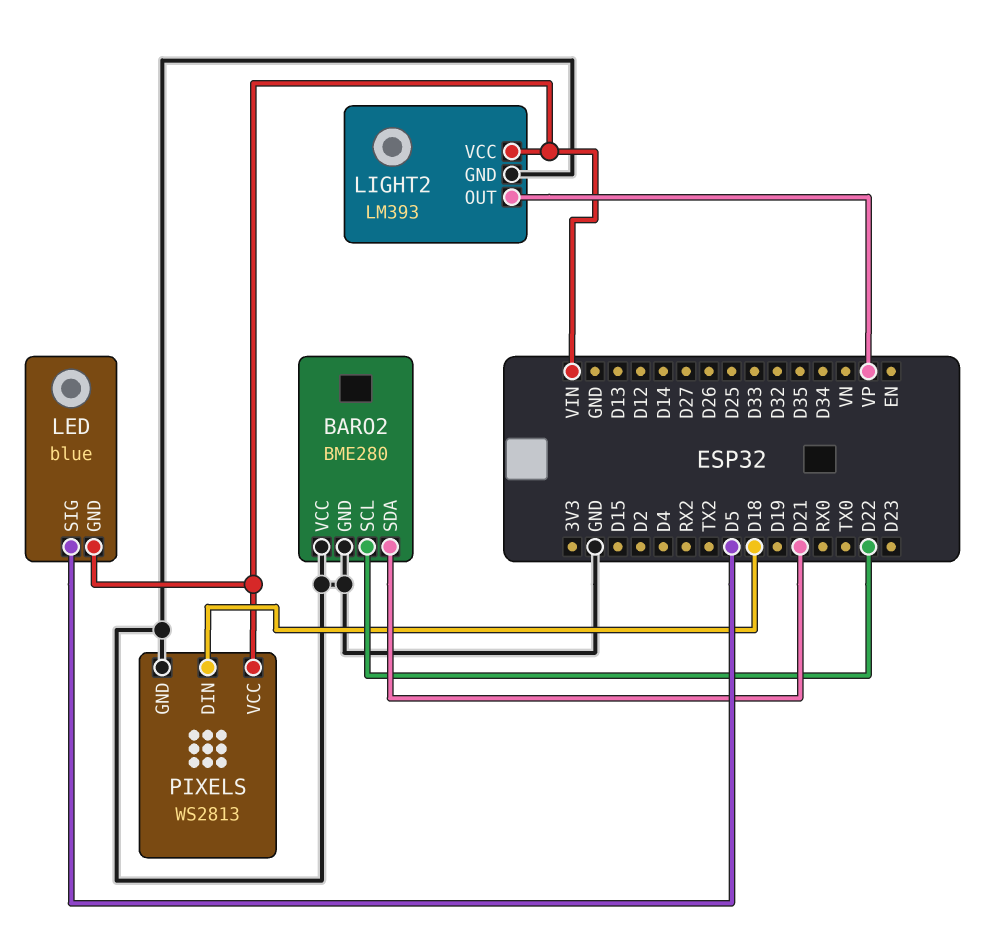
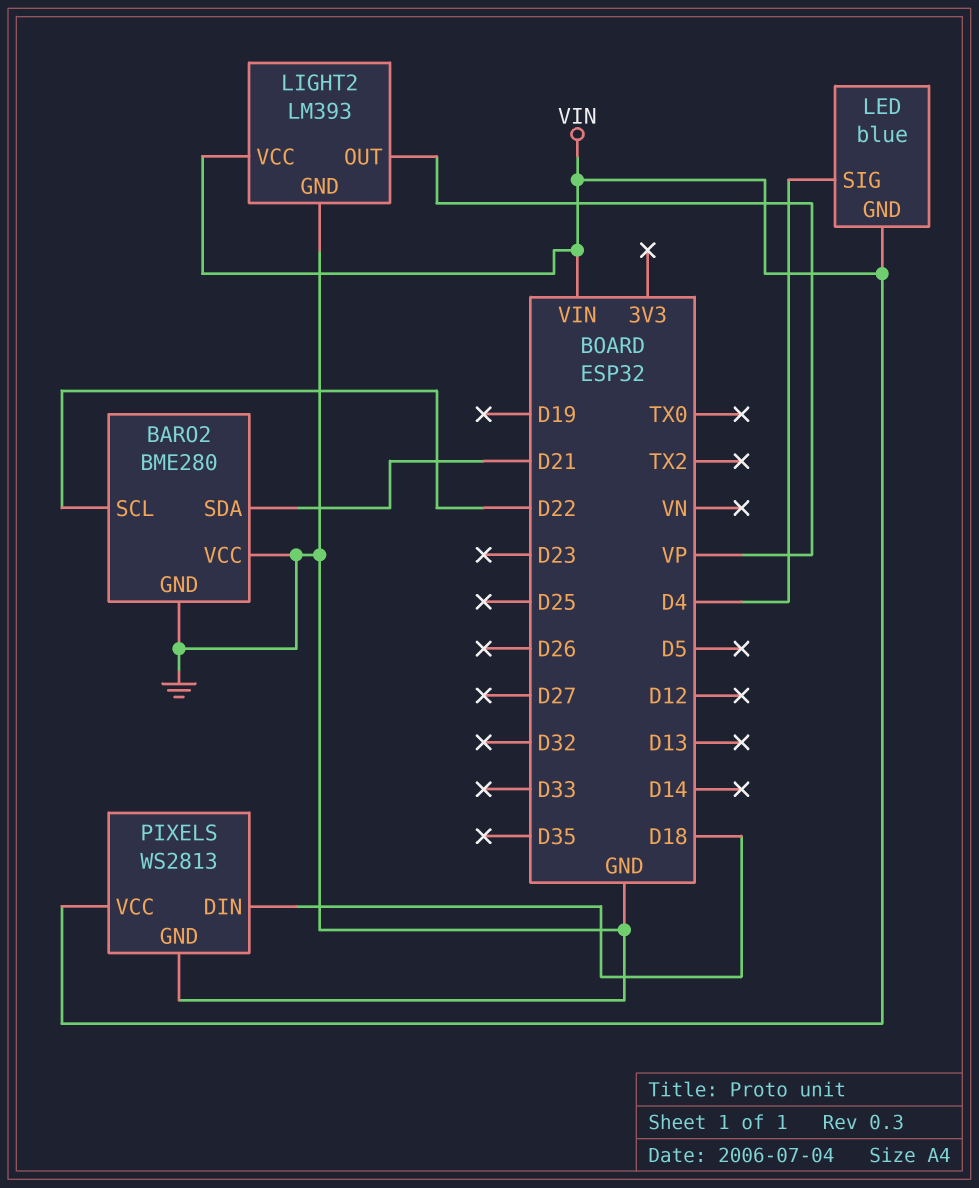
LED pin SIG: D5 -> D4

